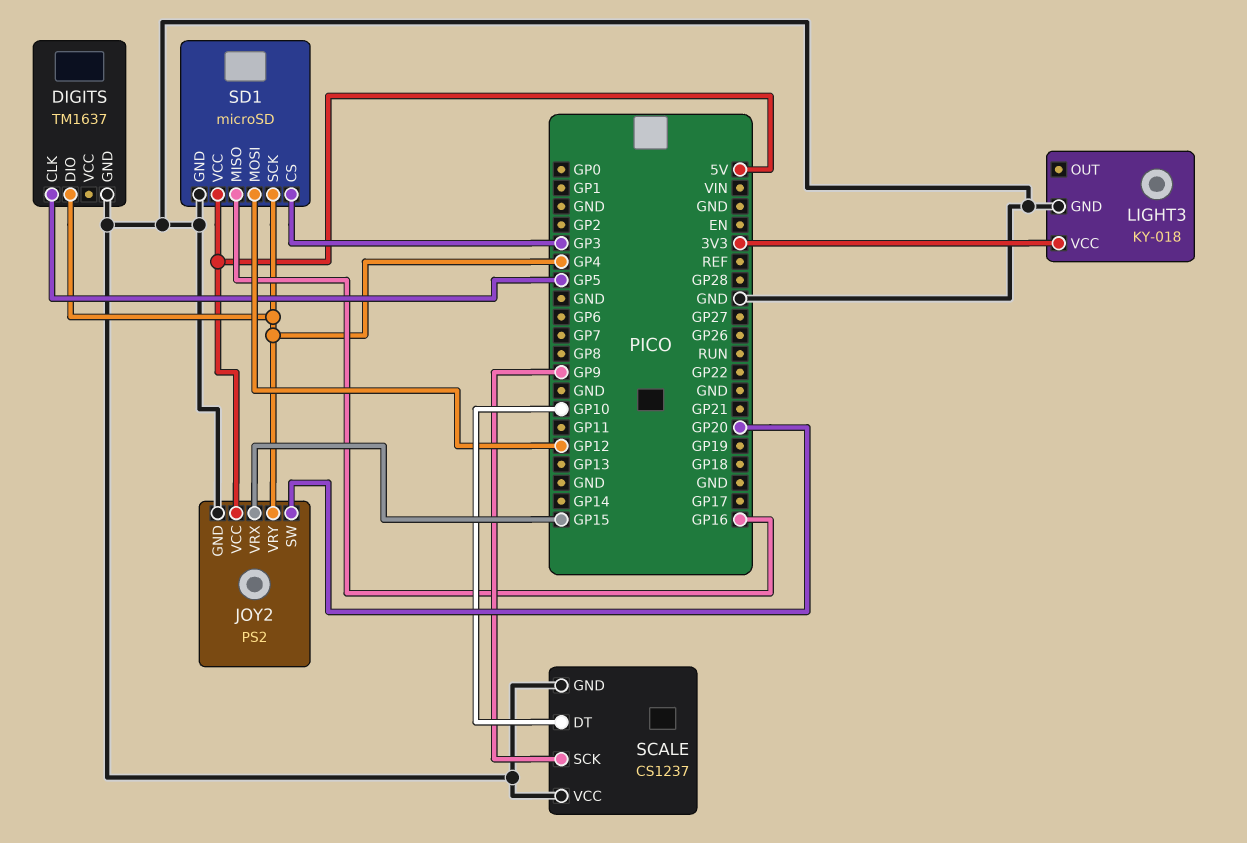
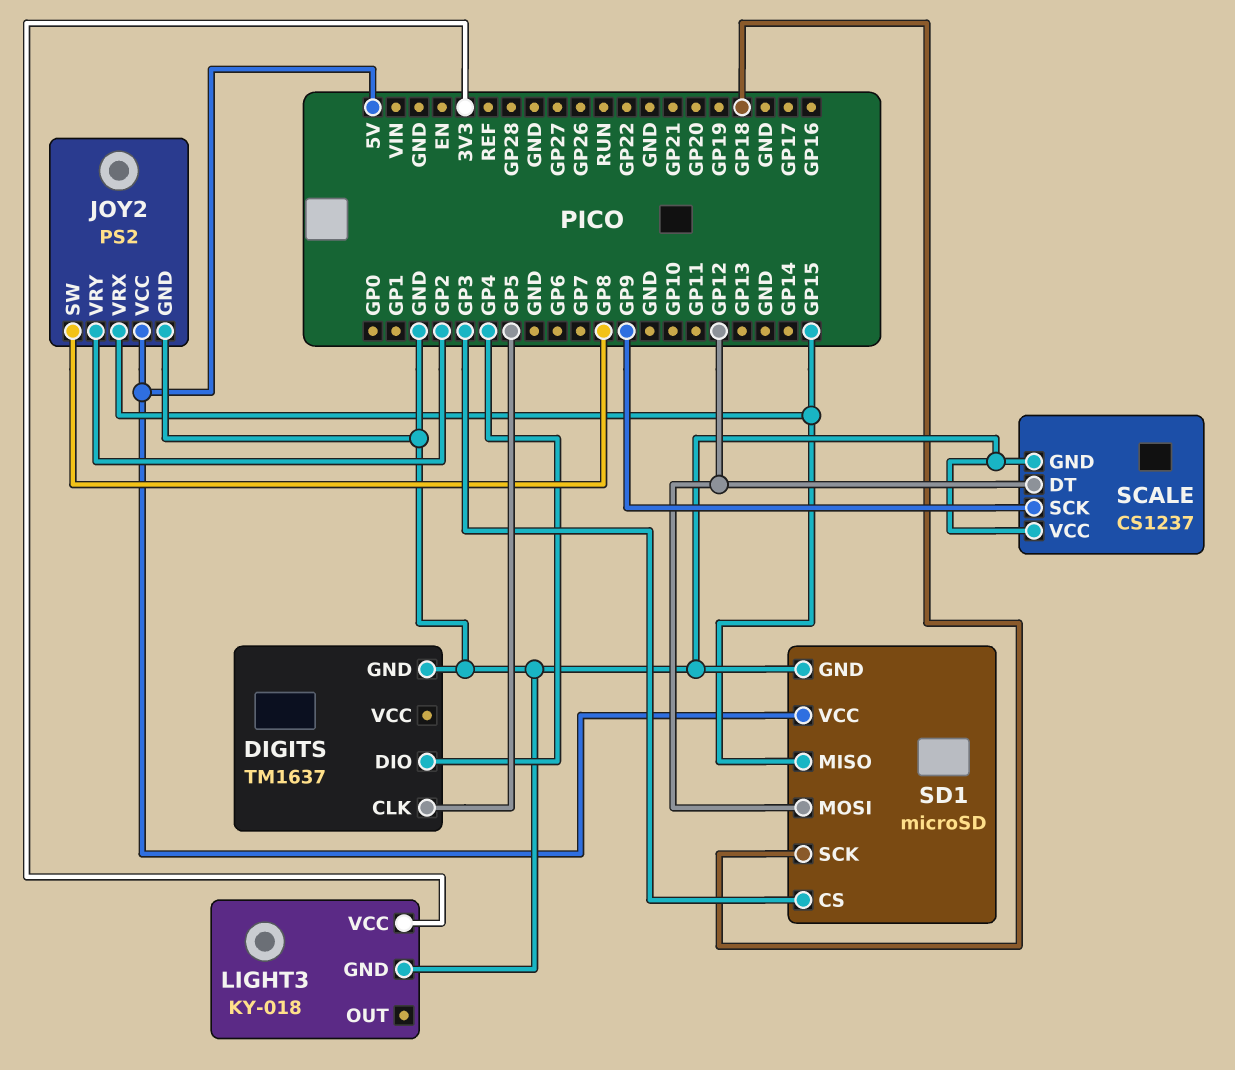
JOY2 pin SW: GP20 -> GP8
JOY2 pin VRY: GP4 -> GP2
SCALE pin DT: GP10 -> GP12
SD1 pin MISO: GP16 -> GP15
SD1 pin SCK: GP4 -> GP18

